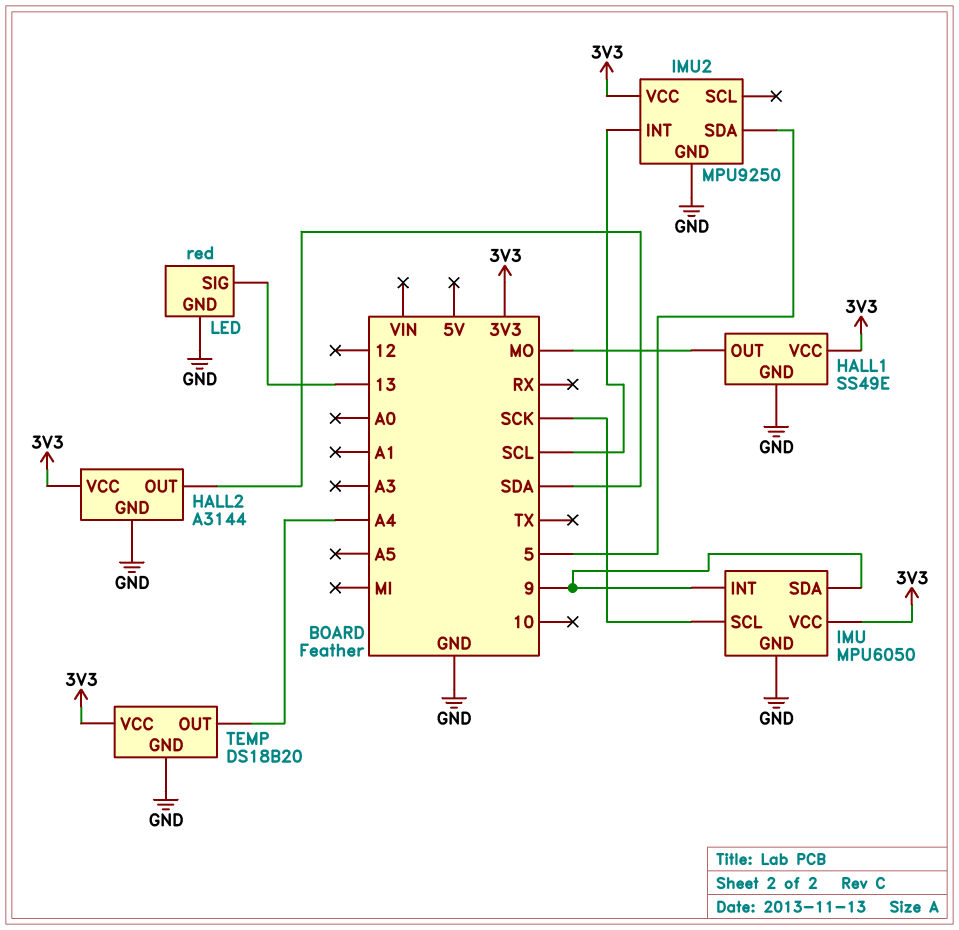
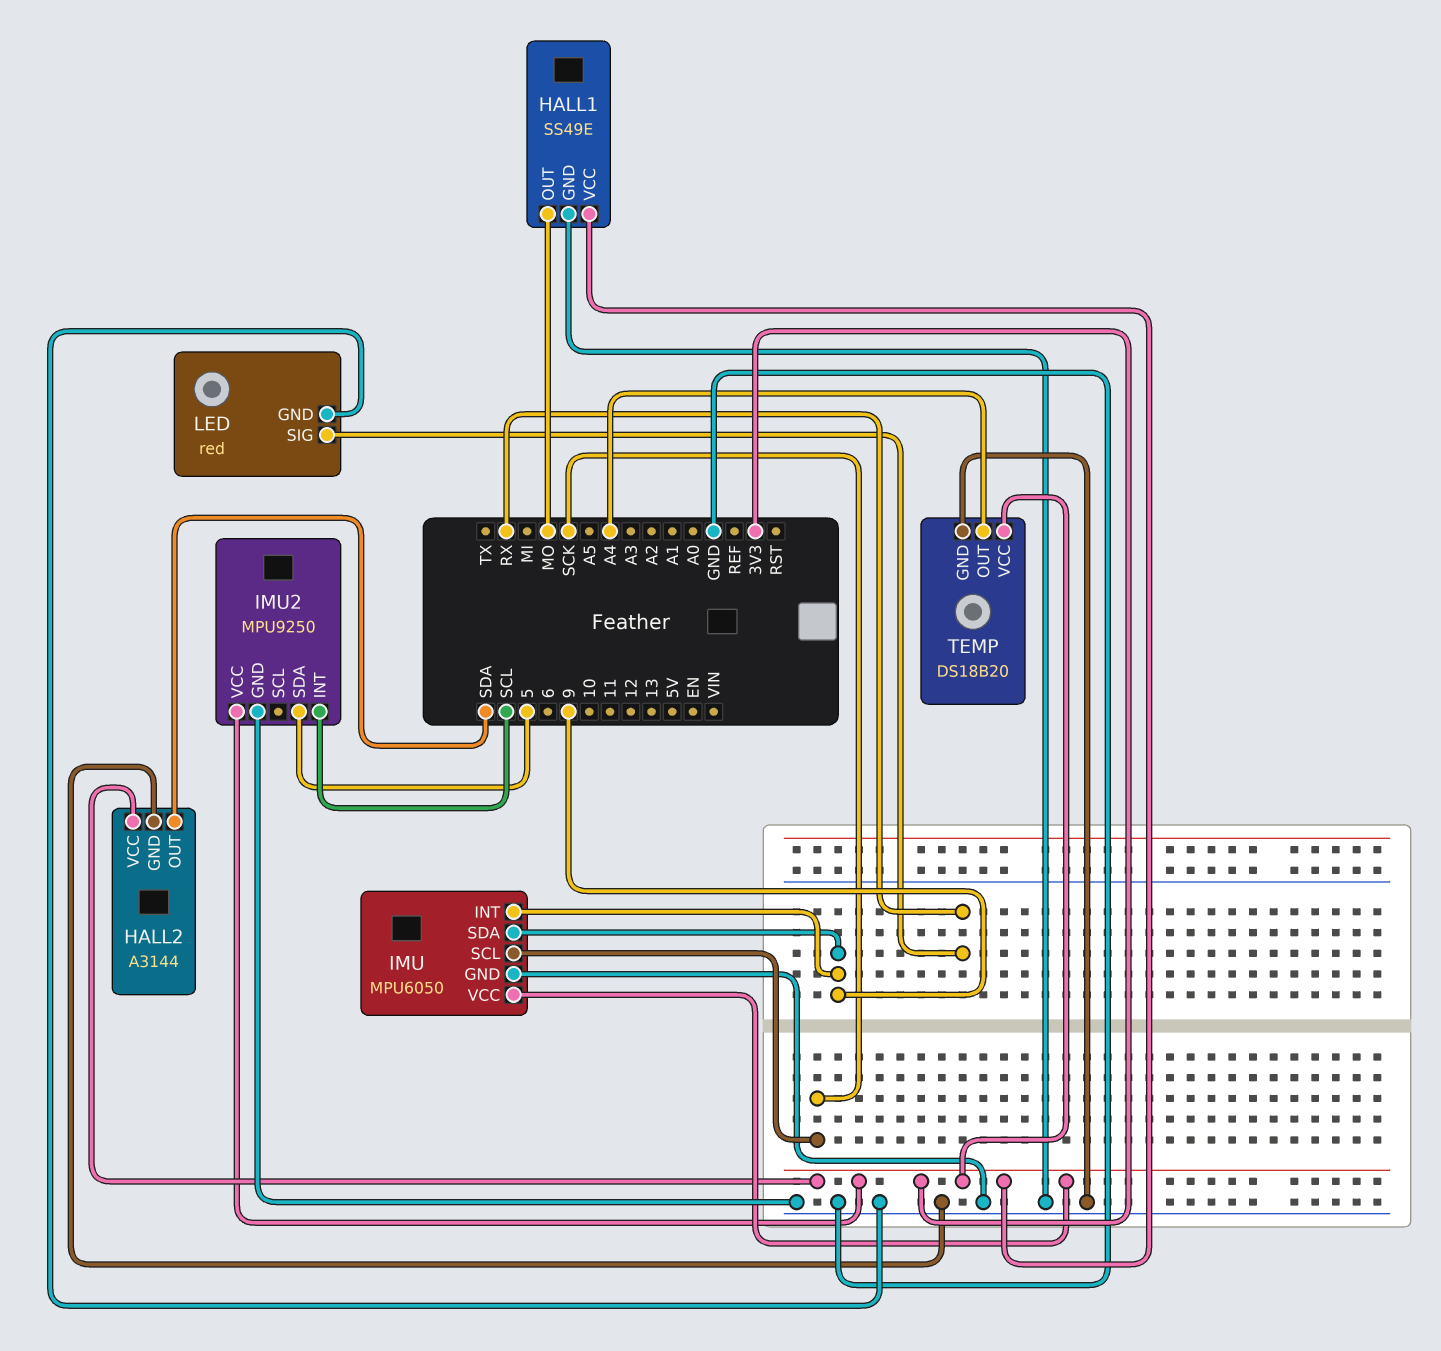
LED pin SIG: 13 -> RX

